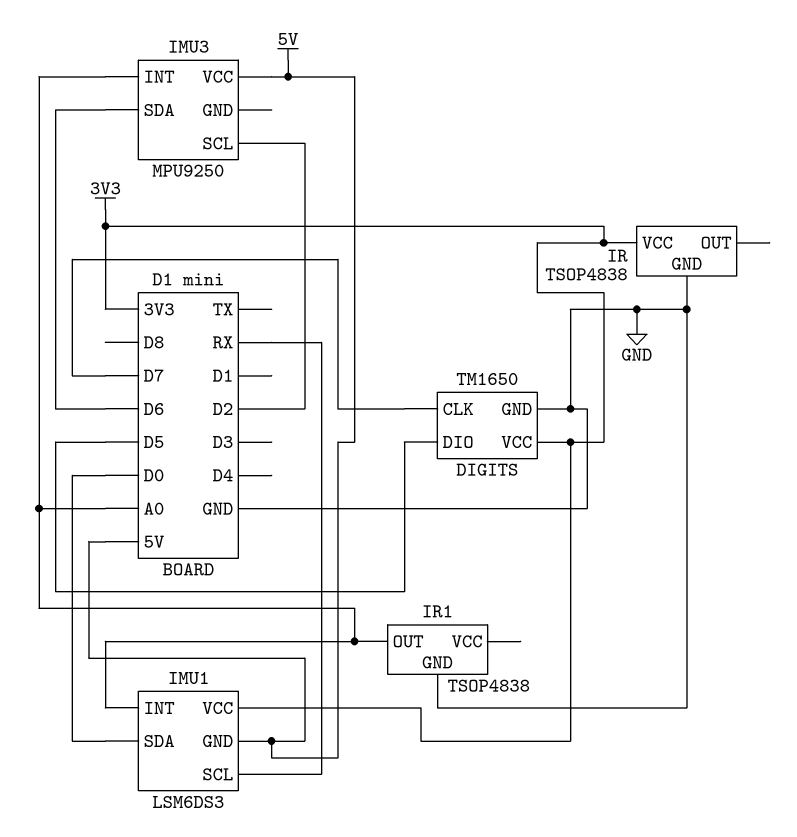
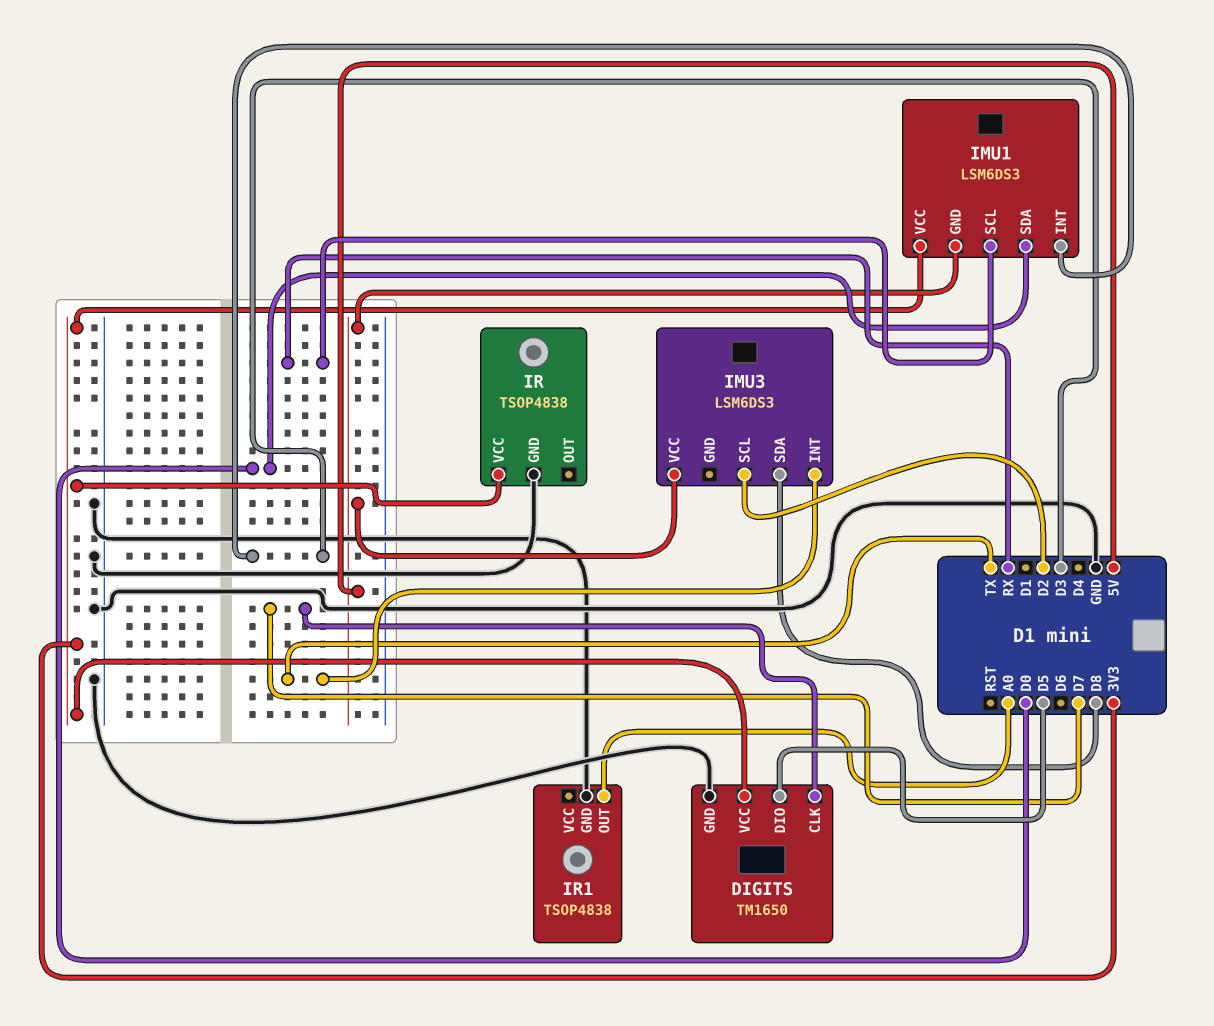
IMU1 pin INT: A0 -> D3
IMU3: MPU9250 -> LSM6DS3
IMU3 pin INT: A0 -> TX
IMU3 pin SDA: D6 -> D8

